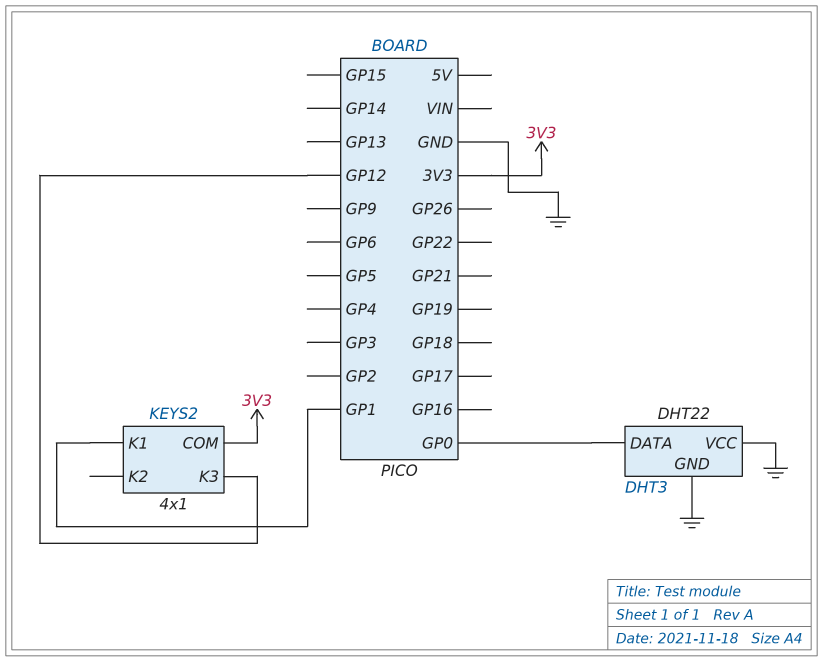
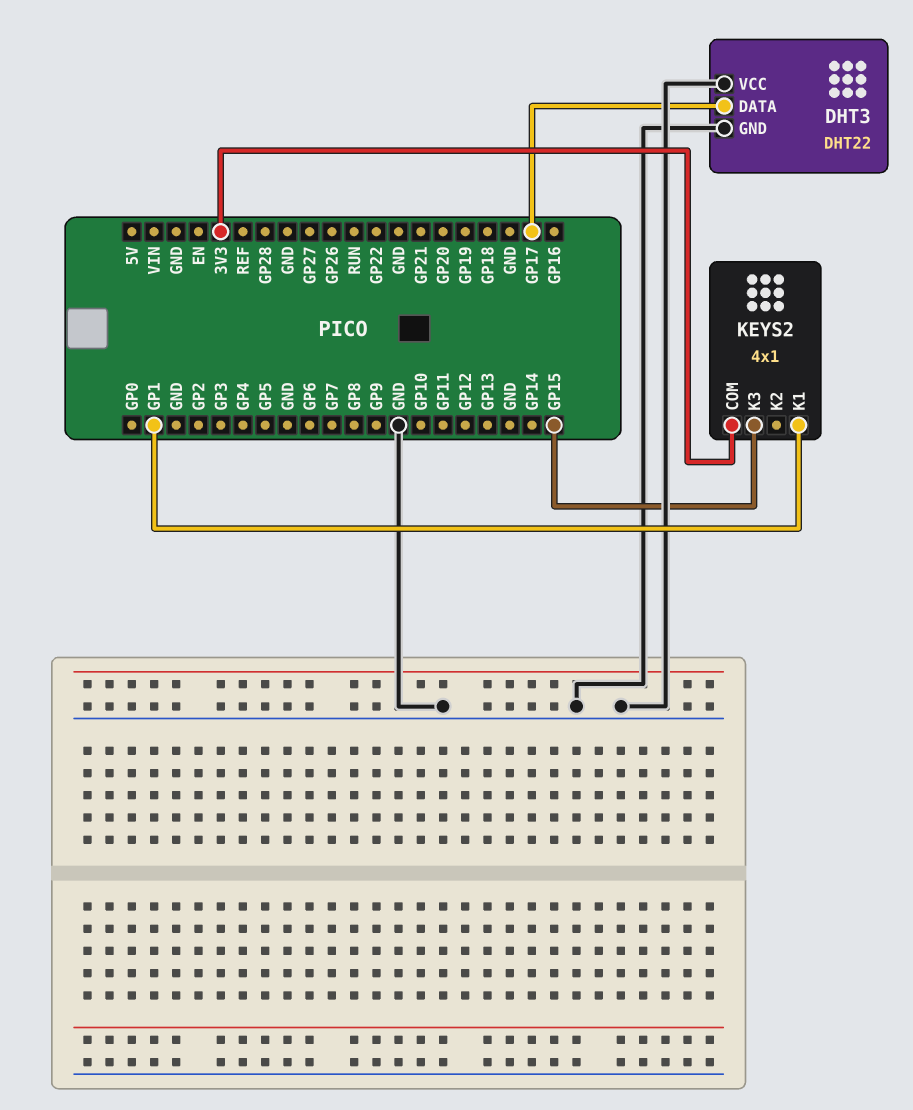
DHT3 pin DATA: GP0 -> GP17
KEYS2 pin K3: GP12 -> GP15

